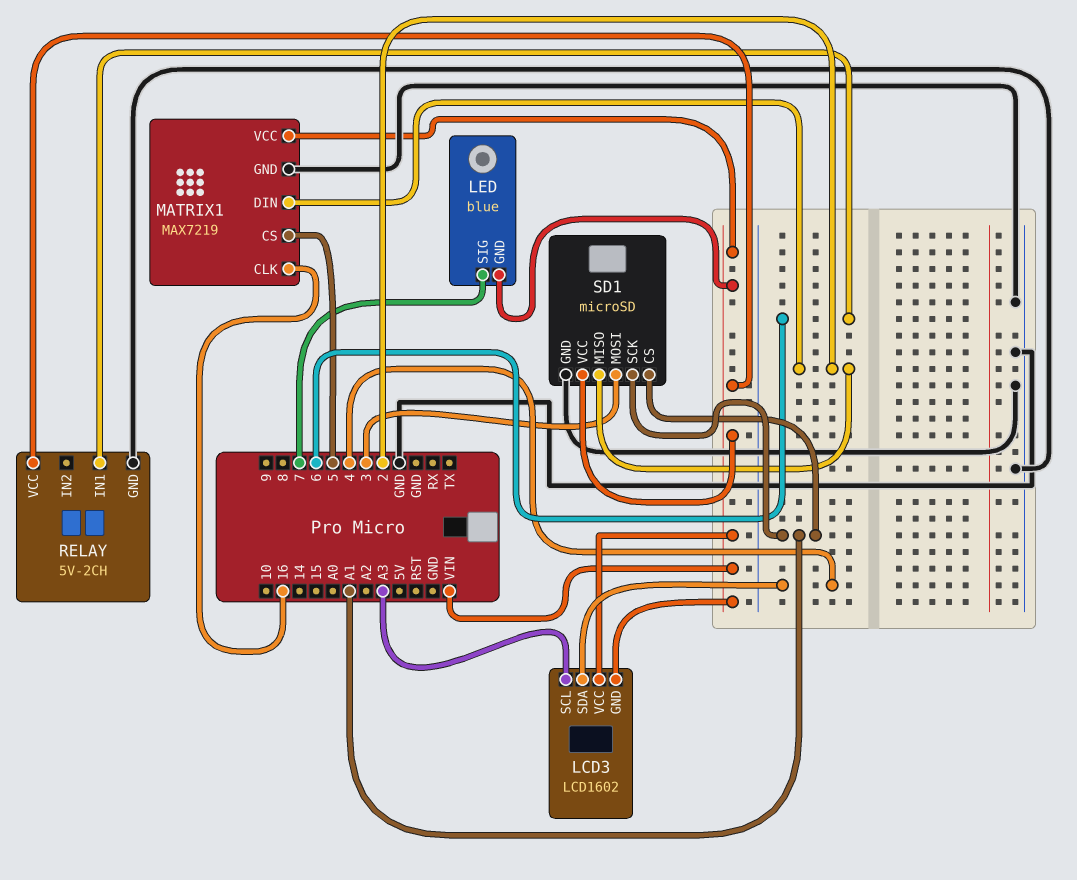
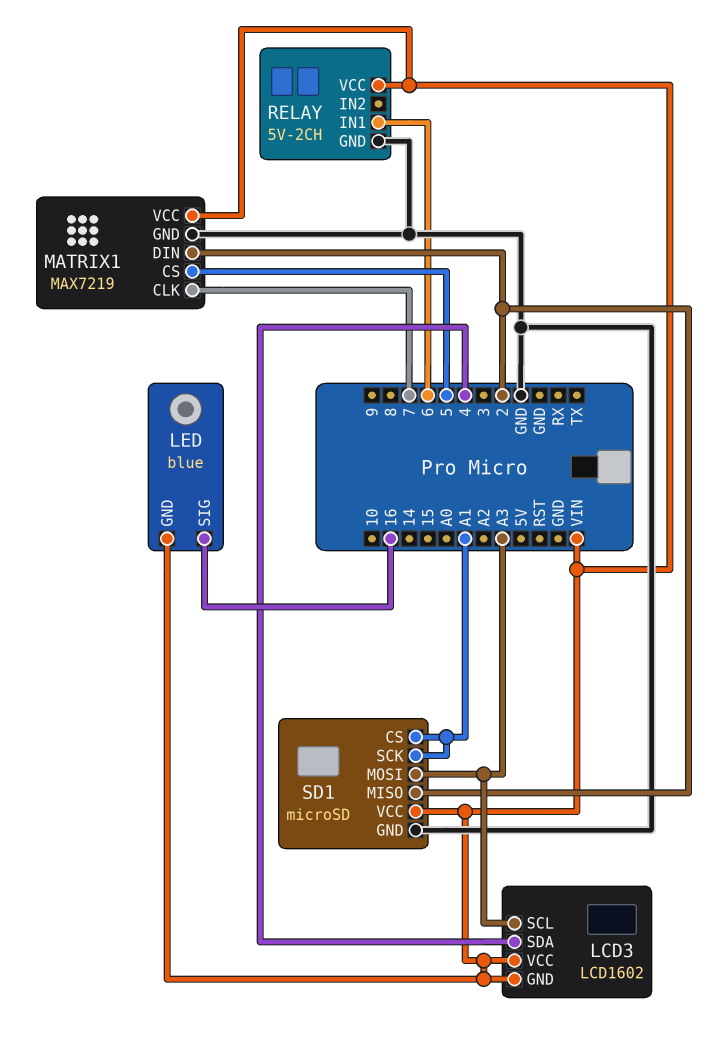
LED pin SIG: 7 -> 16
MATRIX1 pin CLK: 16 -> 7
SD1 pin MOSI: 3 -> A3

